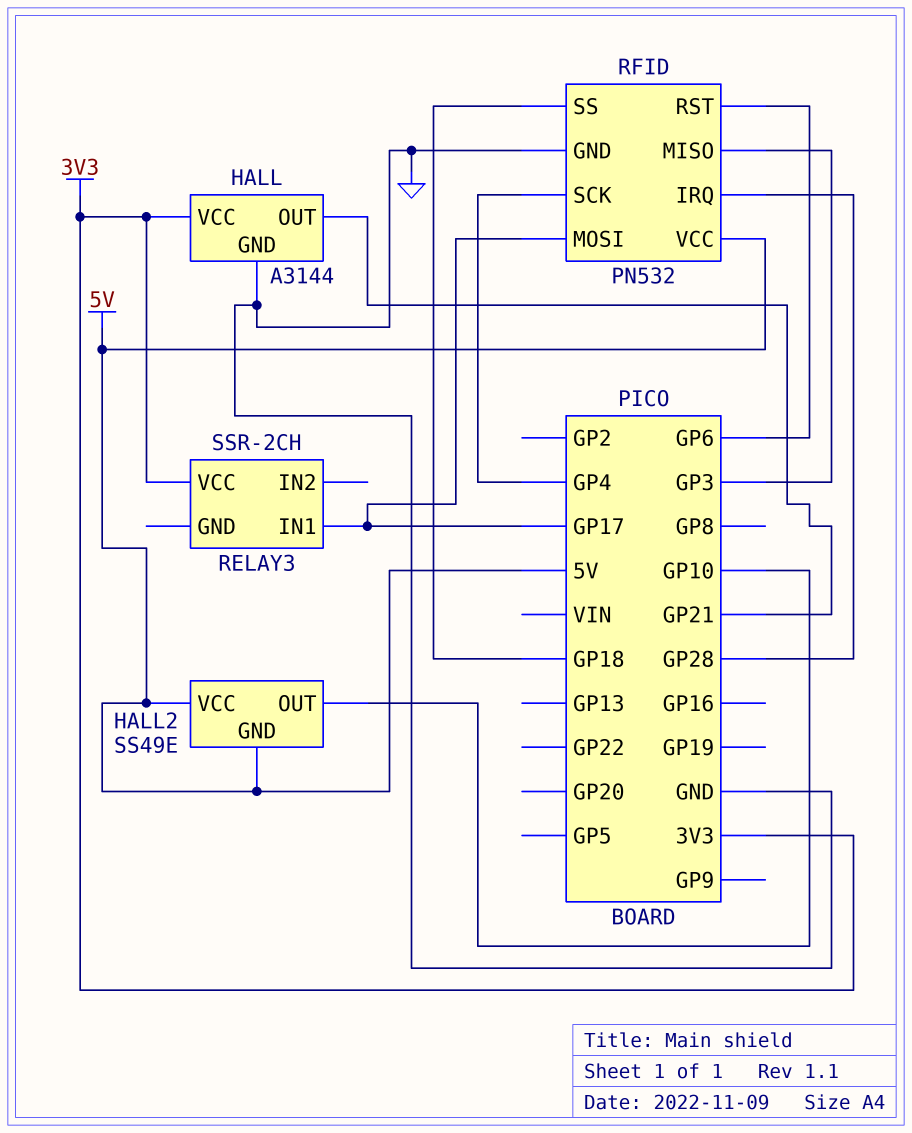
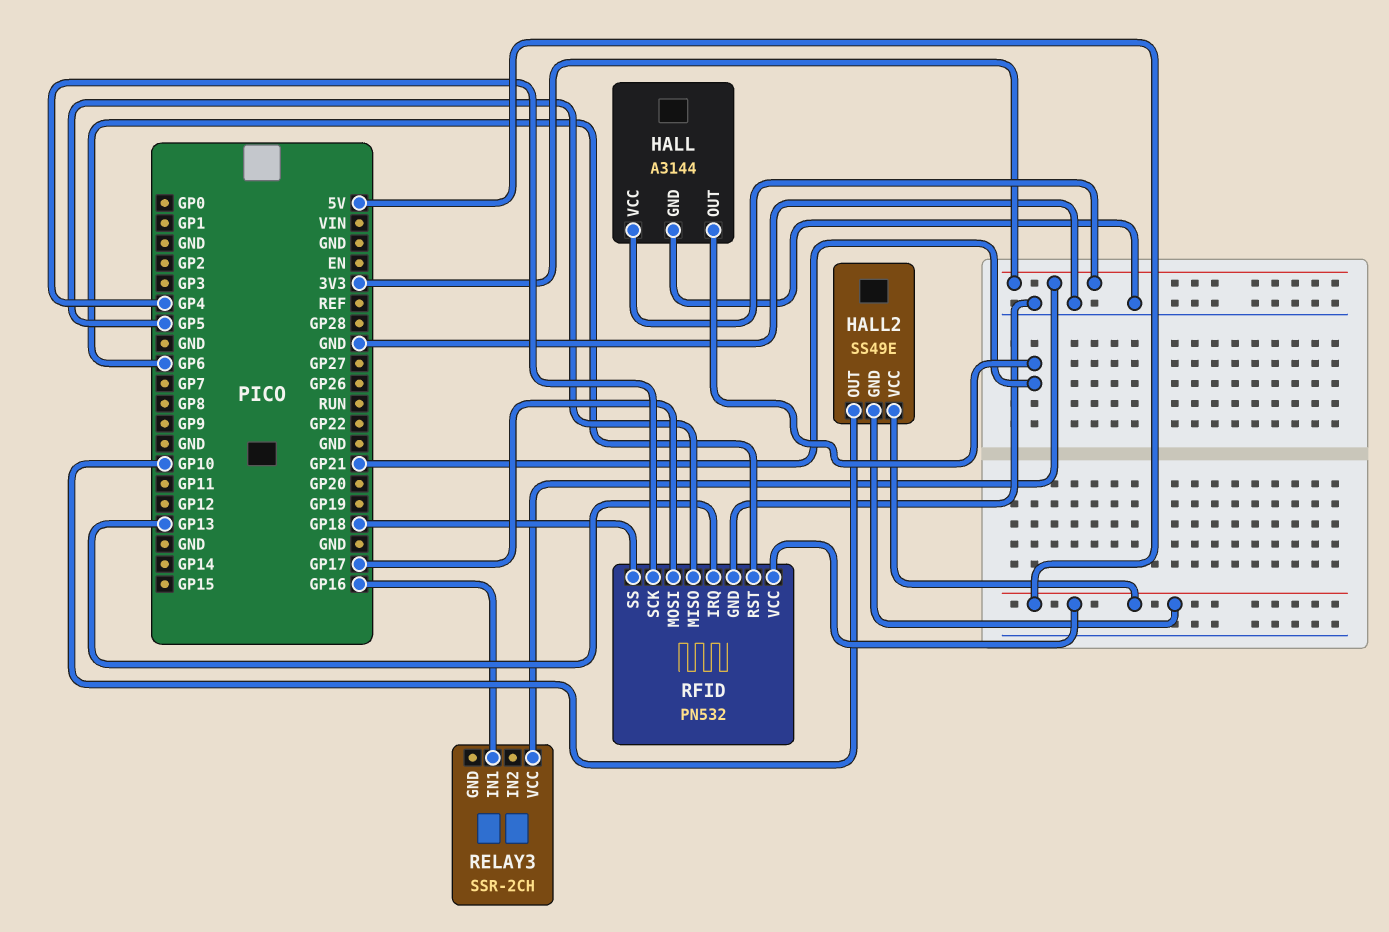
RELAY3 pin IN1: GP17 -> GP16
RFID pin IRQ: GP28 -> GP13
RFID pin MISO: GP3 -> GP5

